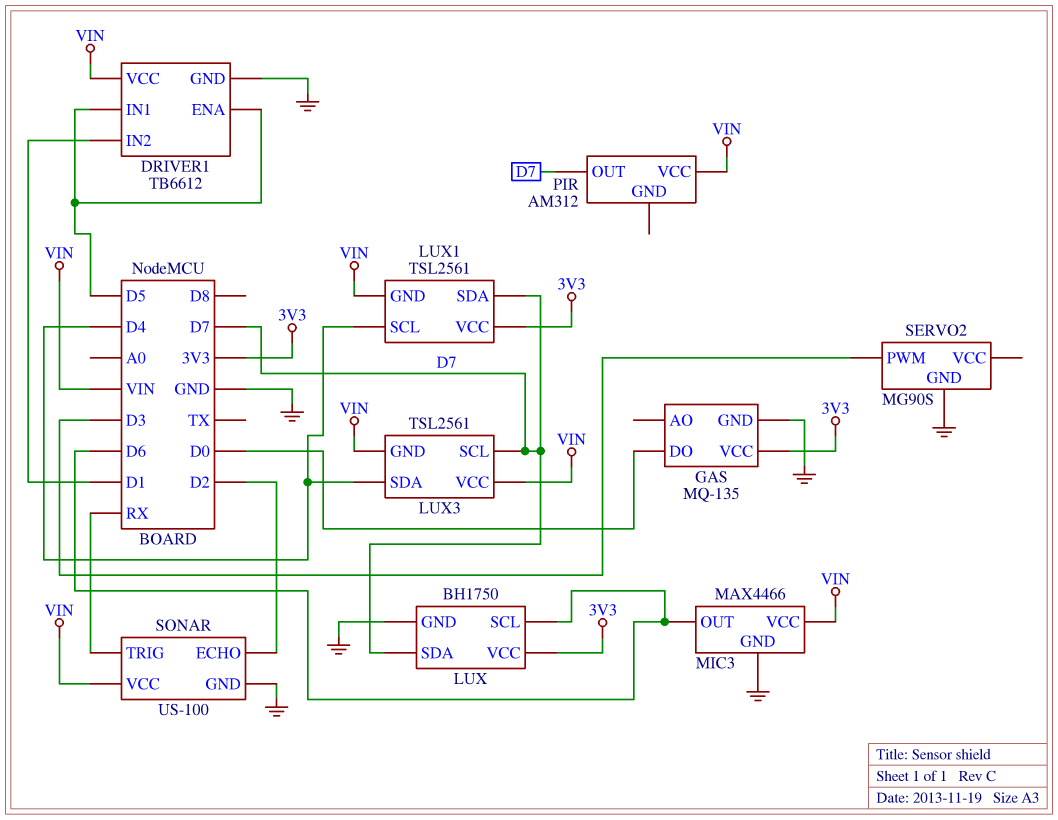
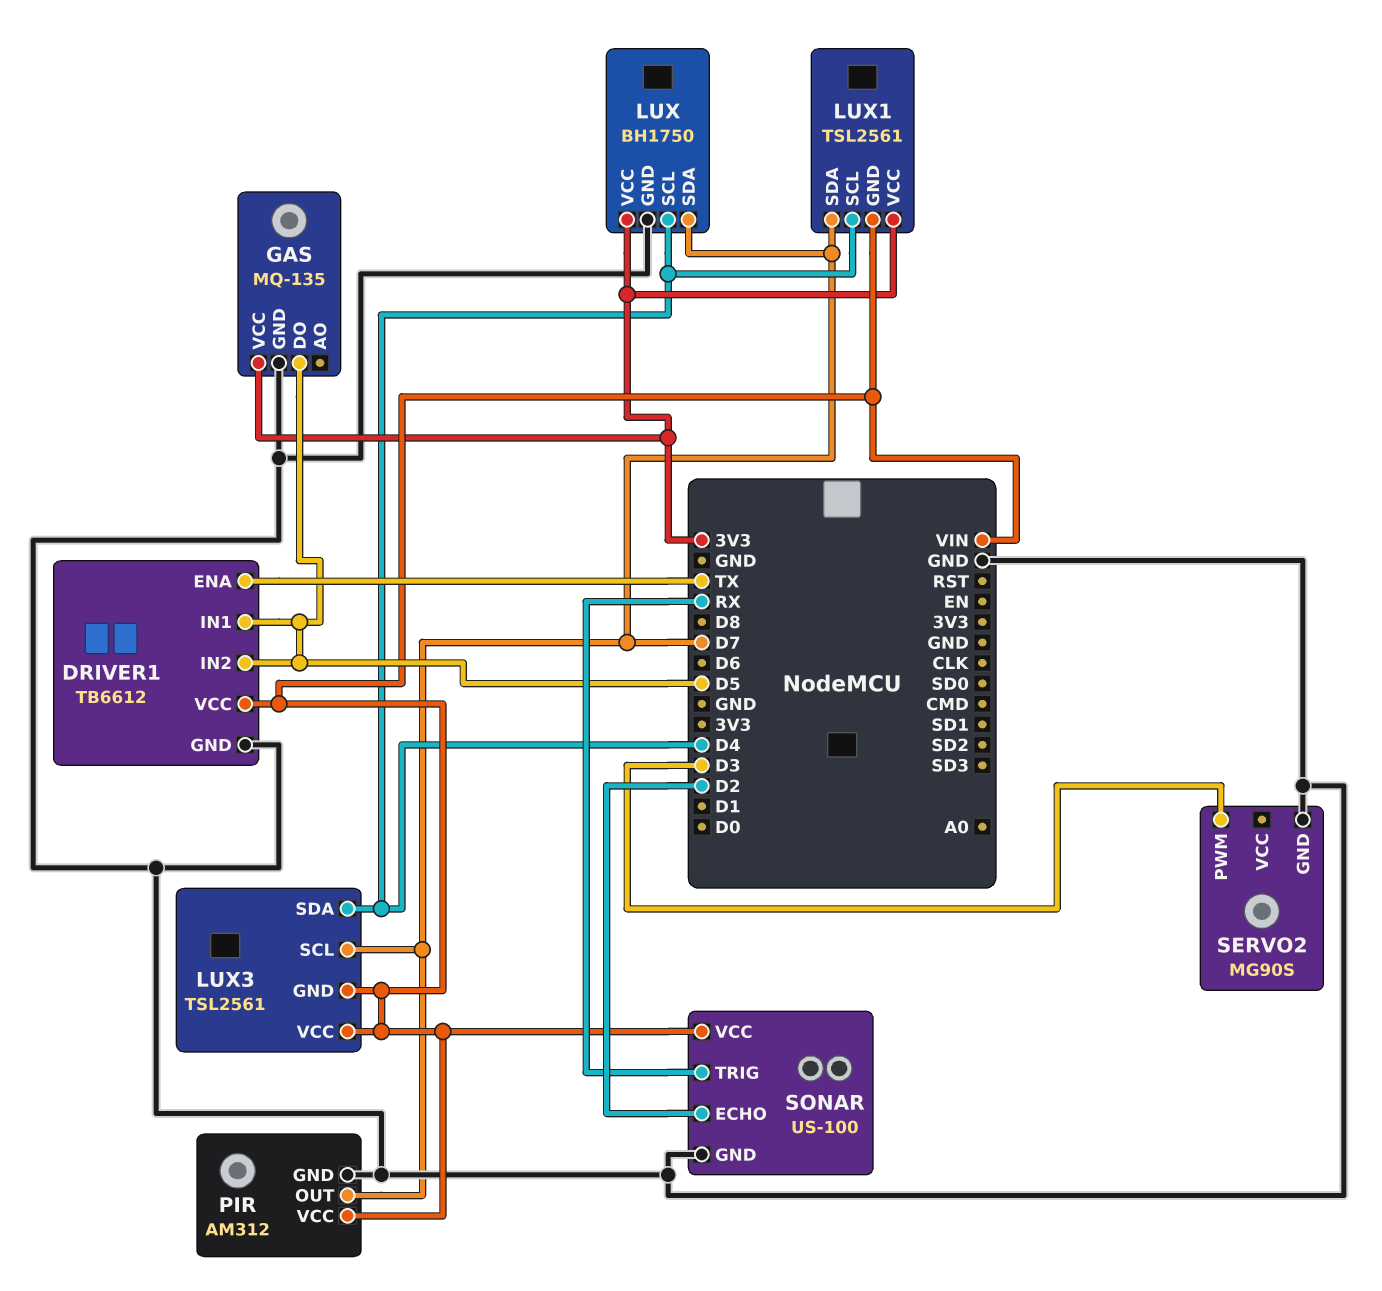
DRIVER1 pin ENA: D5 -> TX
DRIVER1 pin IN2: D1 -> D5
GAS pin DO: D0 -> D5
LUX pin SCL: D6 -> D4
MIC3: MAX4466 -> none
MIC3 pin GND: GND -> none
MIC3 pin OUT: D6 -> none
MIC3 pin VCC: VIN -> none
PIR pin GND: none -> GND

